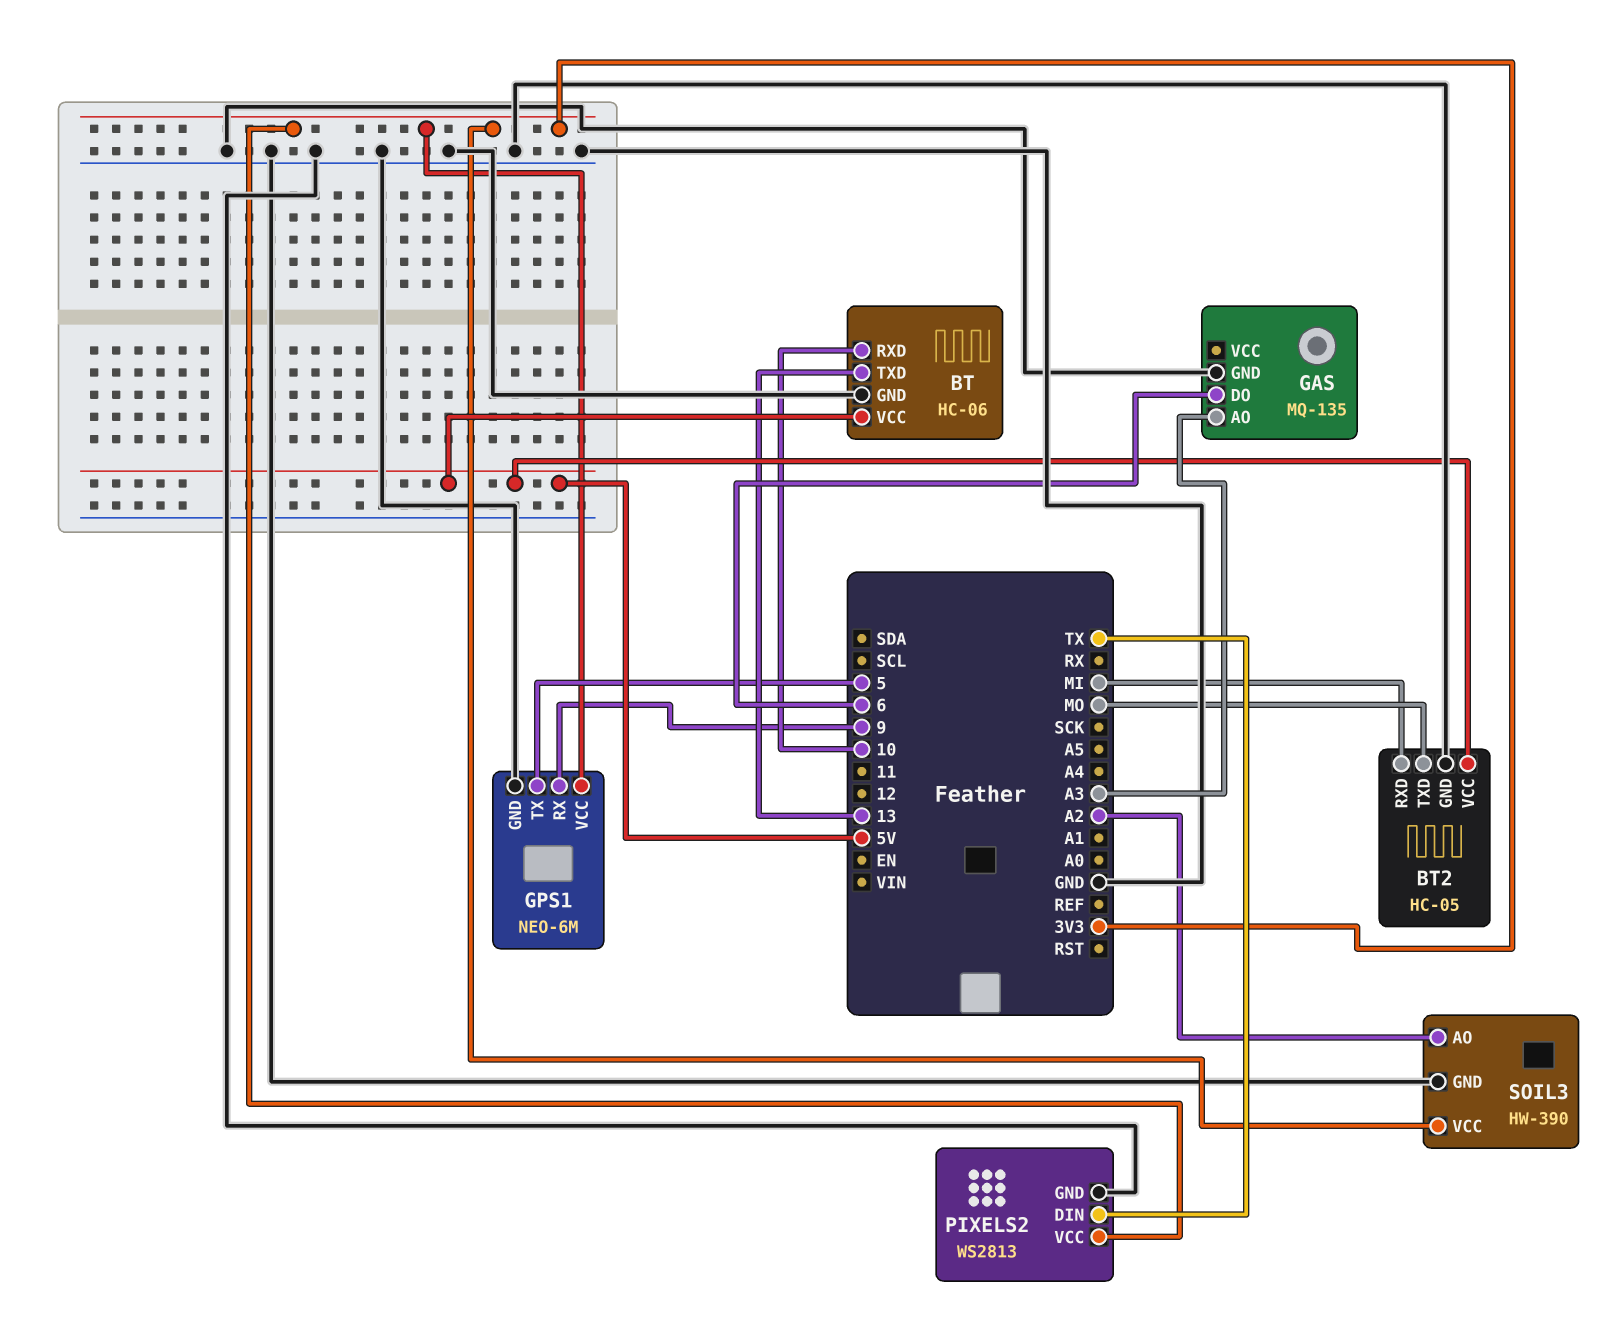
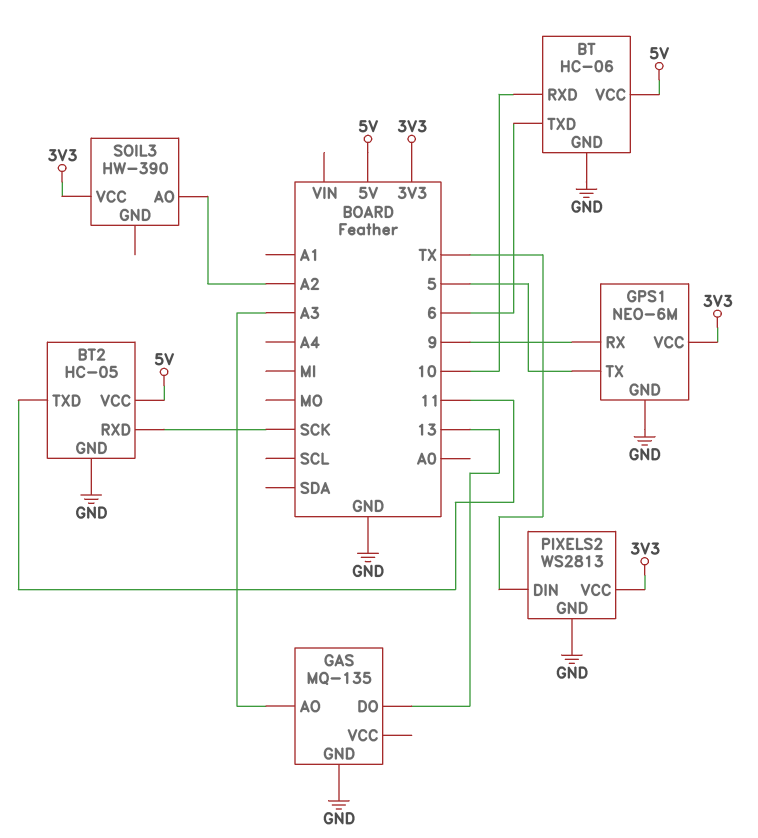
BT pin TXD: 13 -> 6
BT2 pin RXD: MI -> SCK
BT2 pin TXD: MO -> 11
GAS pin DO: 6 -> 13
SOIL3 pin GND: GND -> none

